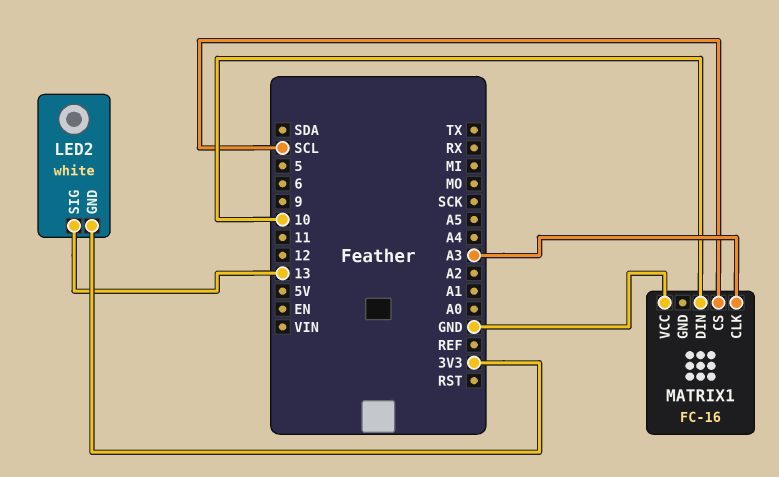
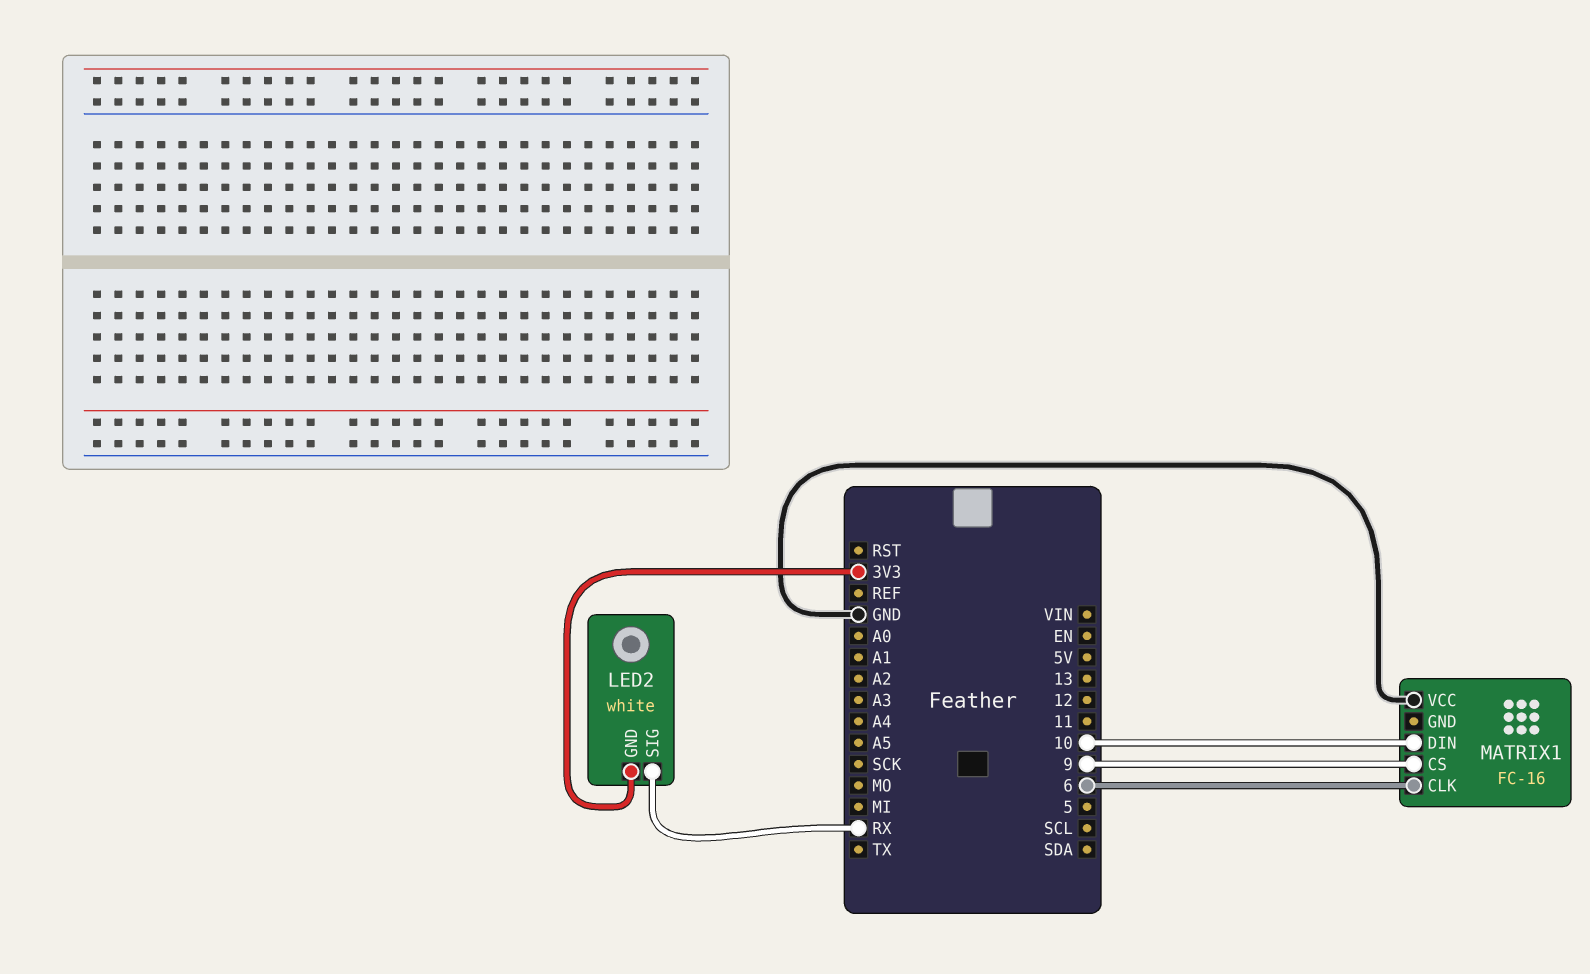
LED2 pin SIG: 13 -> RX
MATRIX1 pin CLK: A3 -> 6
MATRIX1 pin CS: SCL -> 9

